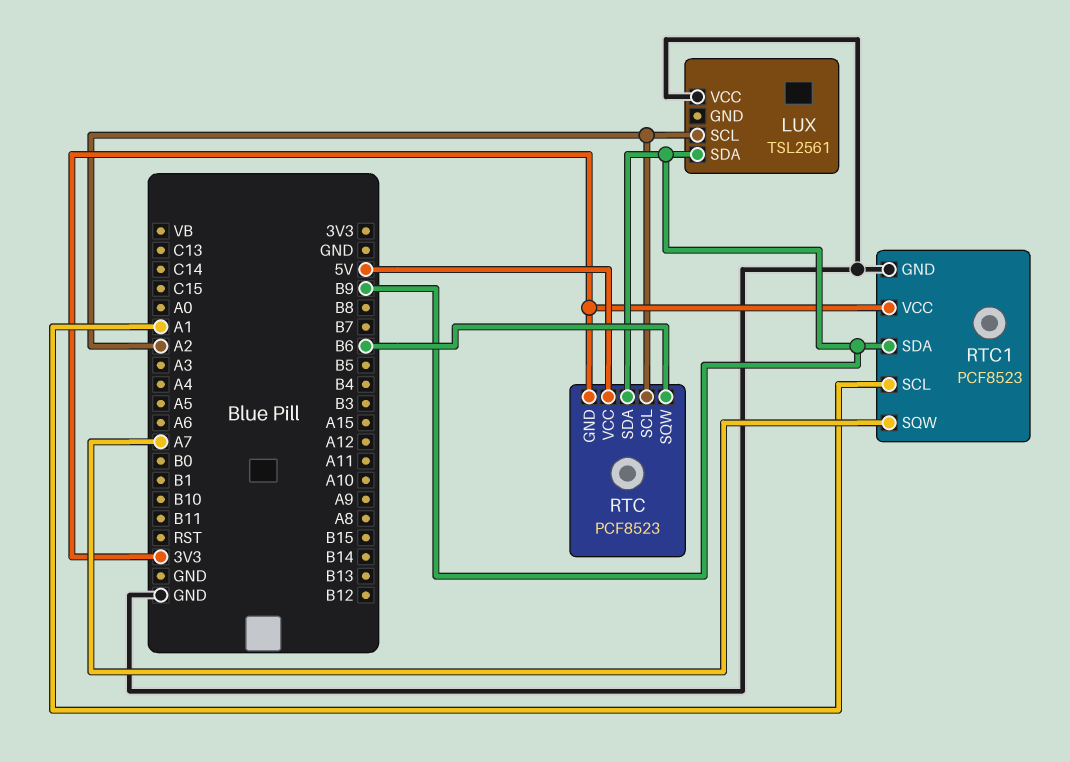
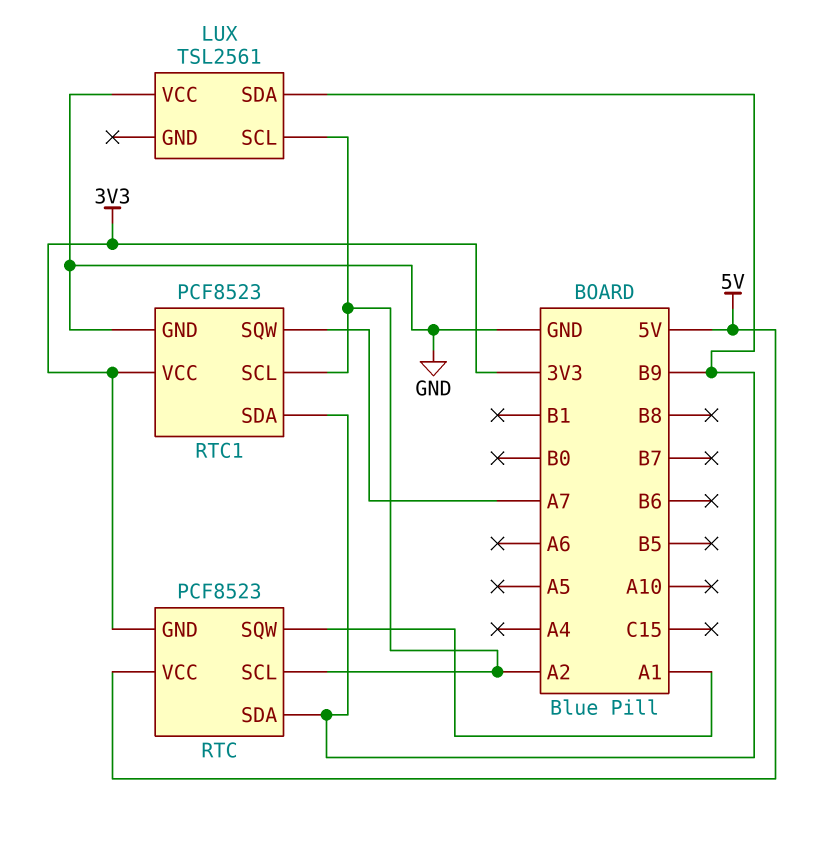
RTC pin SQW: B6 -> A1
RTC1 pin SCL: A1 -> A2

